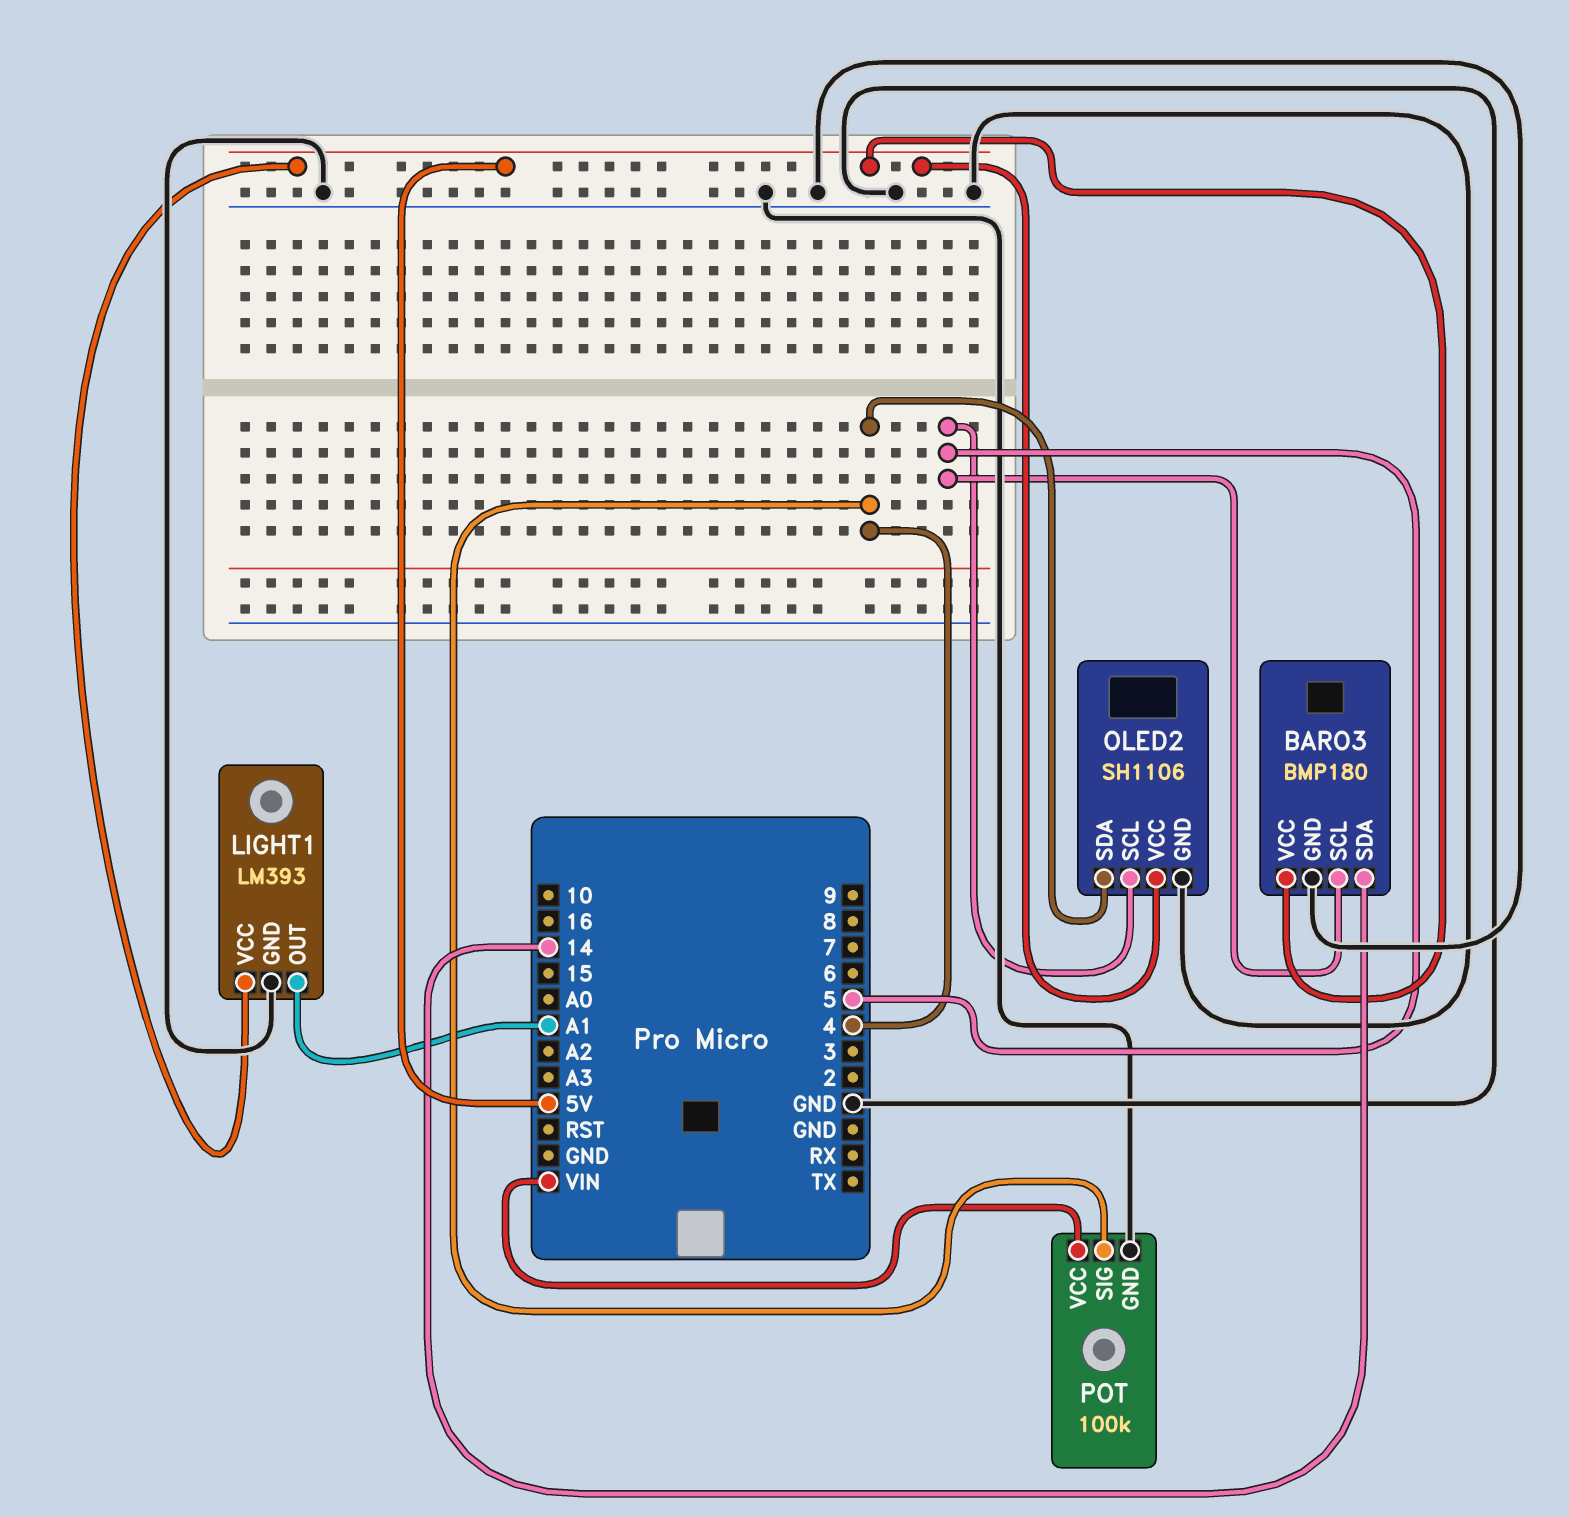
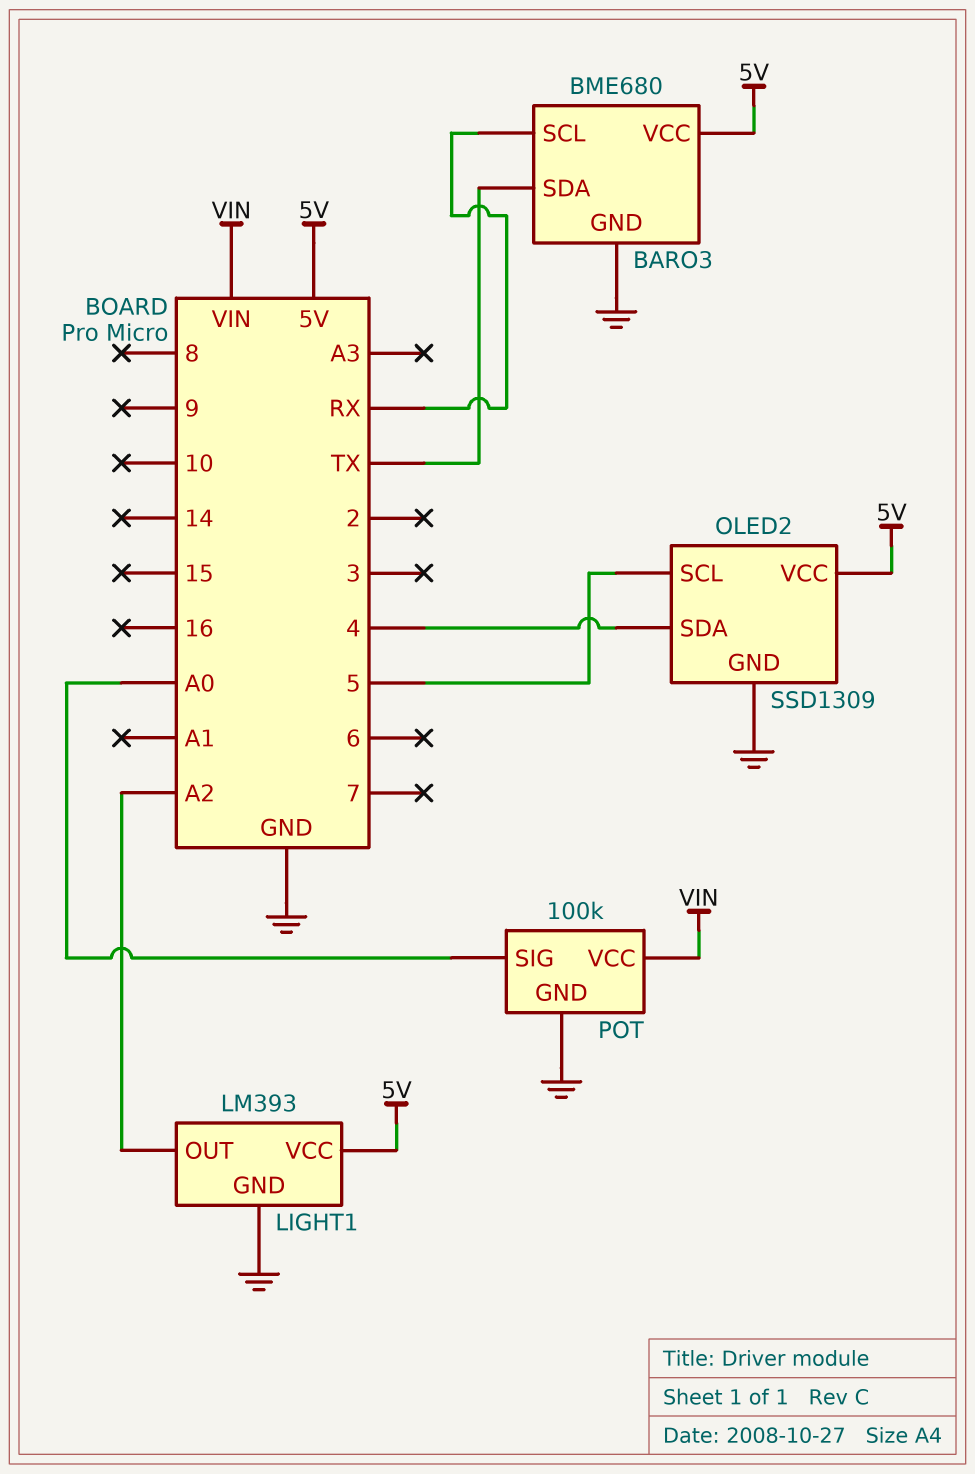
BARO3: BMP180 -> BME680
BARO3 pin SCL: 5 -> RX
BARO3 pin SDA: 14 -> TX
LIGHT1 pin OUT: A1 -> A2
OLED2: SH1106 -> SSD1309
POT pin SIG: 4 -> A0

